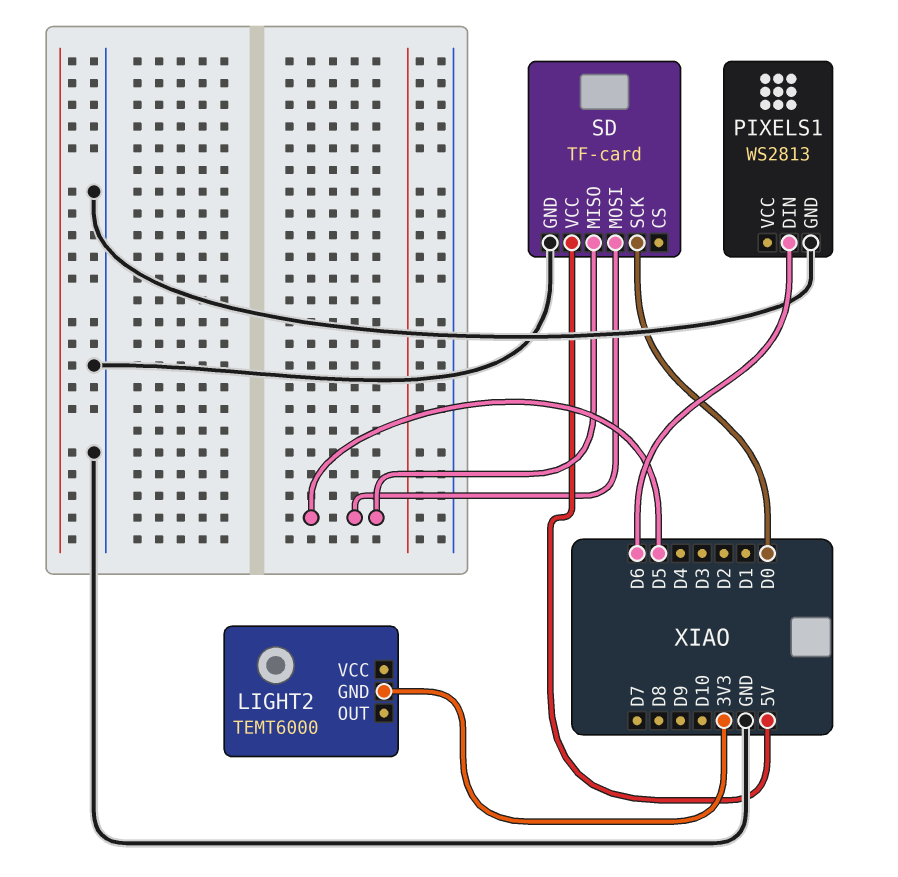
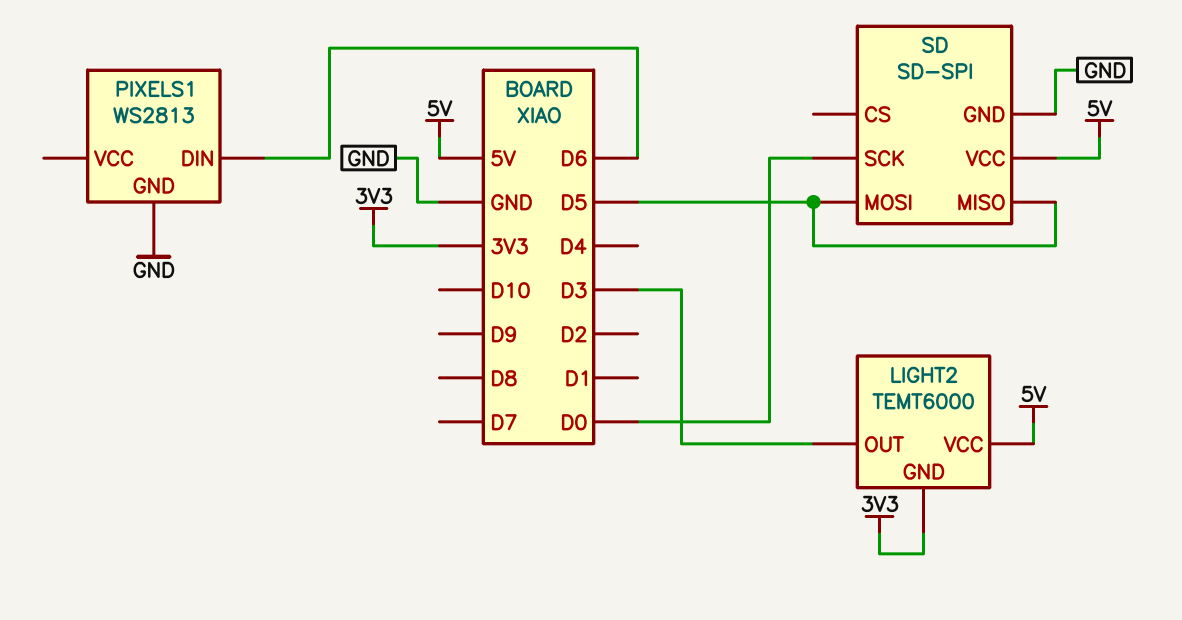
LIGHT2 pin OUT: none -> D3
LIGHT2 pin VCC: none -> 5V
SD: TF-card -> SD-SPI

